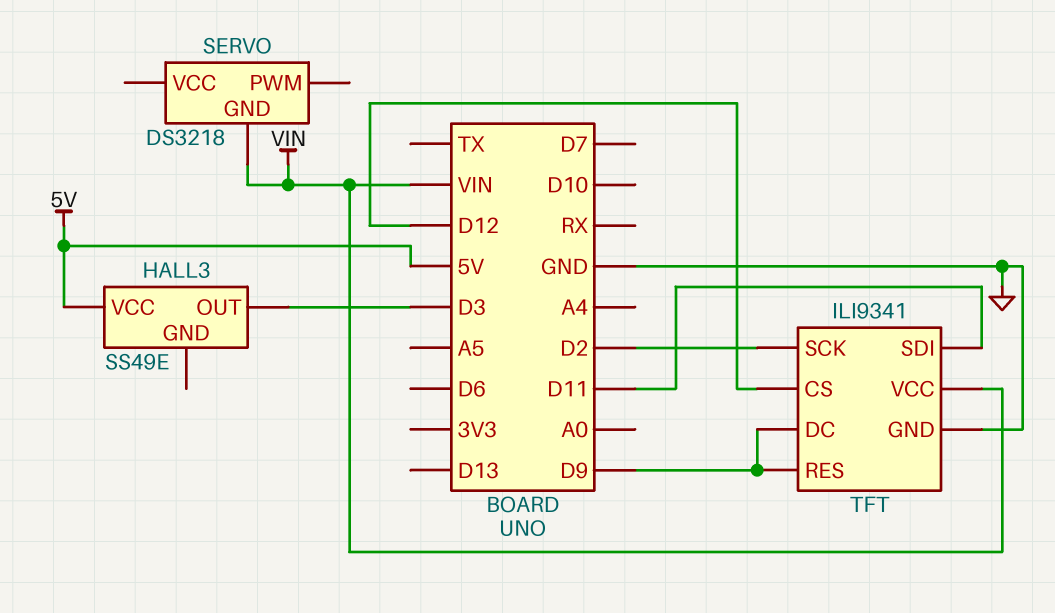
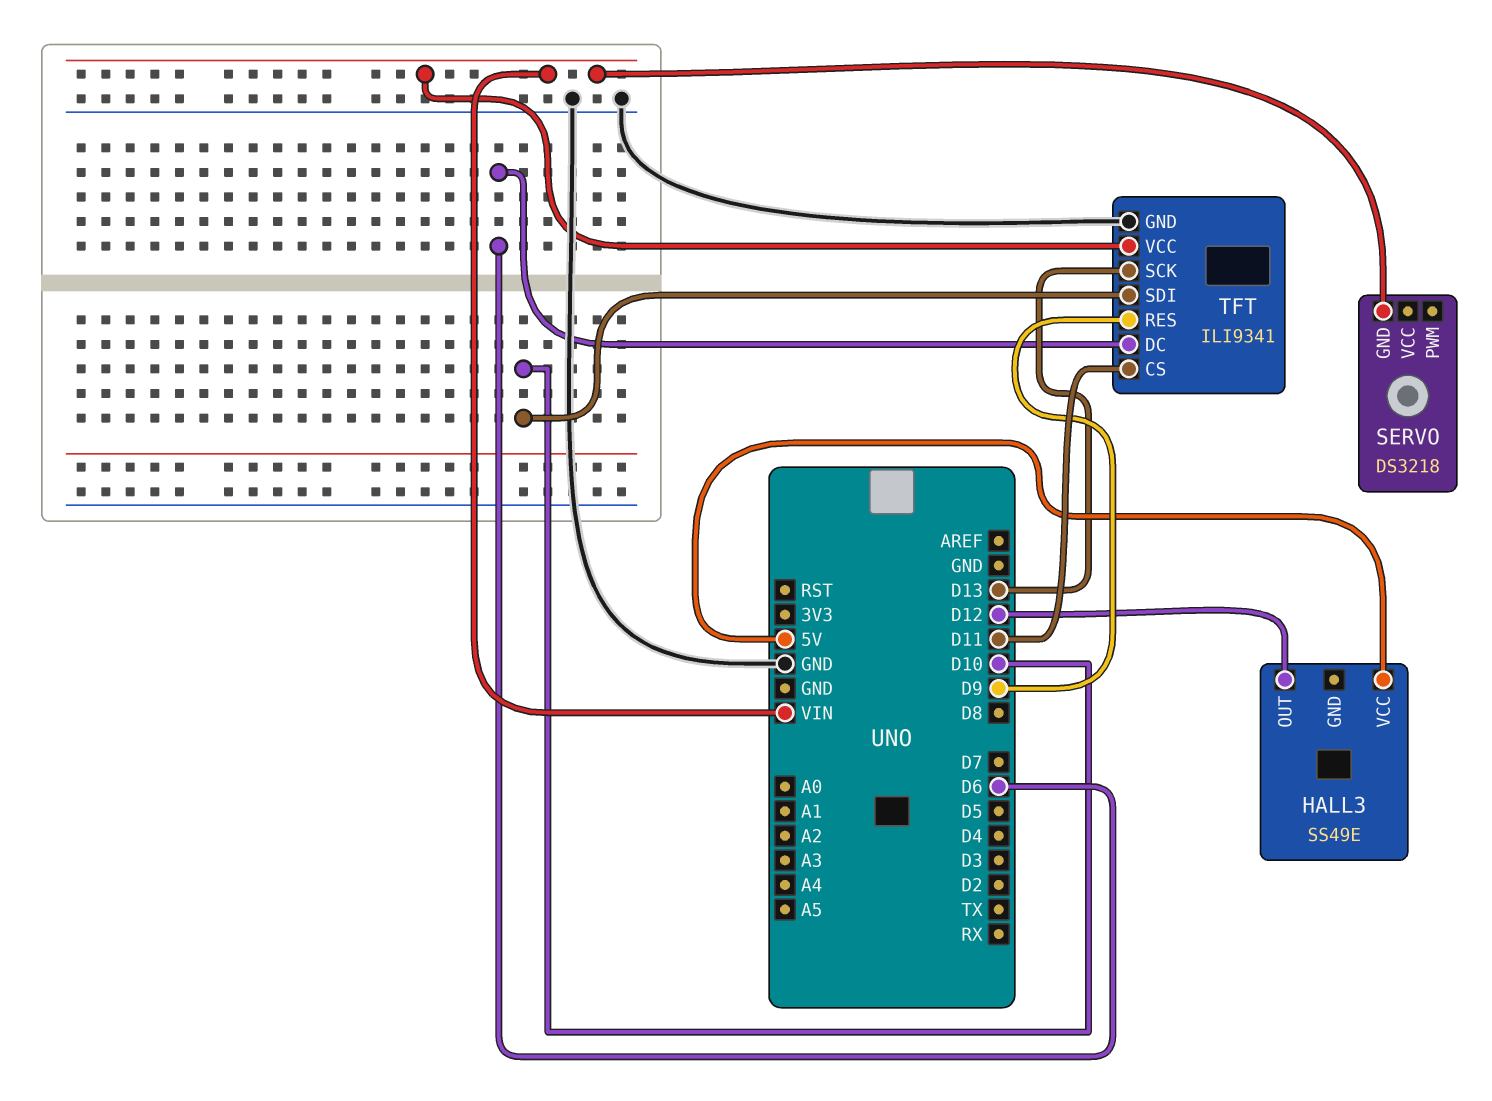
HALL3 pin OUT: D3 -> D12
TFT pin CS: D12 -> D11
TFT pin DC: D9 -> D6
TFT pin SCK: D2 -> D13
TFT pin SDI: D11 -> D10

